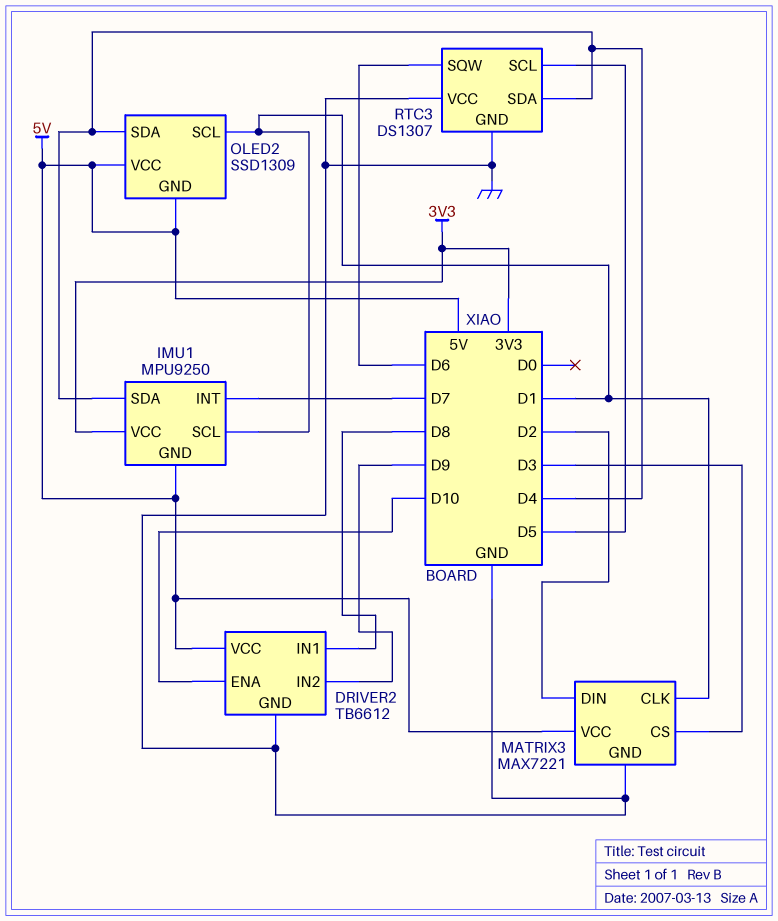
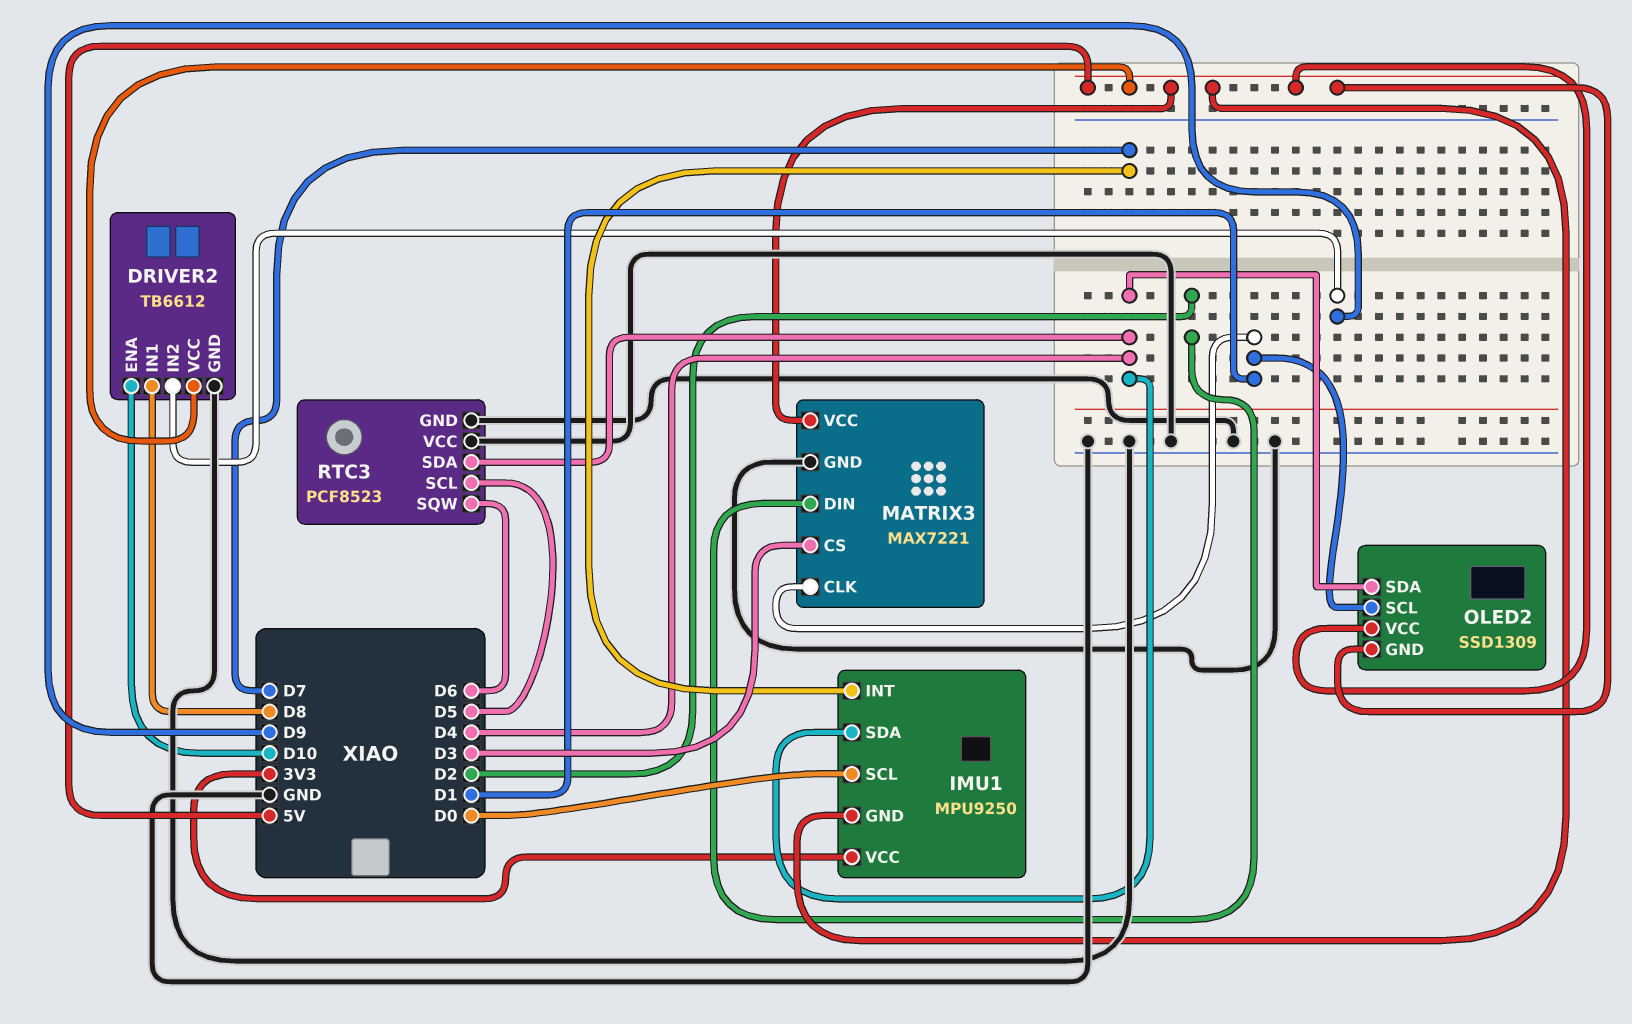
IMU1 pin SCL: D1 -> D0
RTC3: DS1307 -> PCF8523

